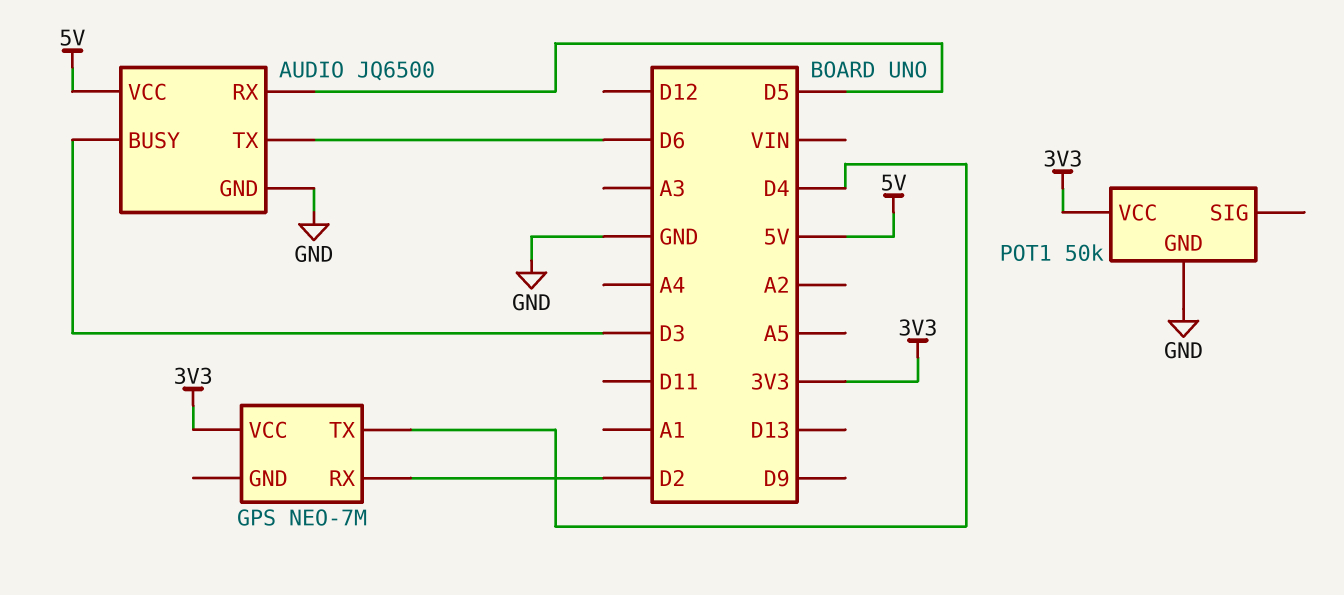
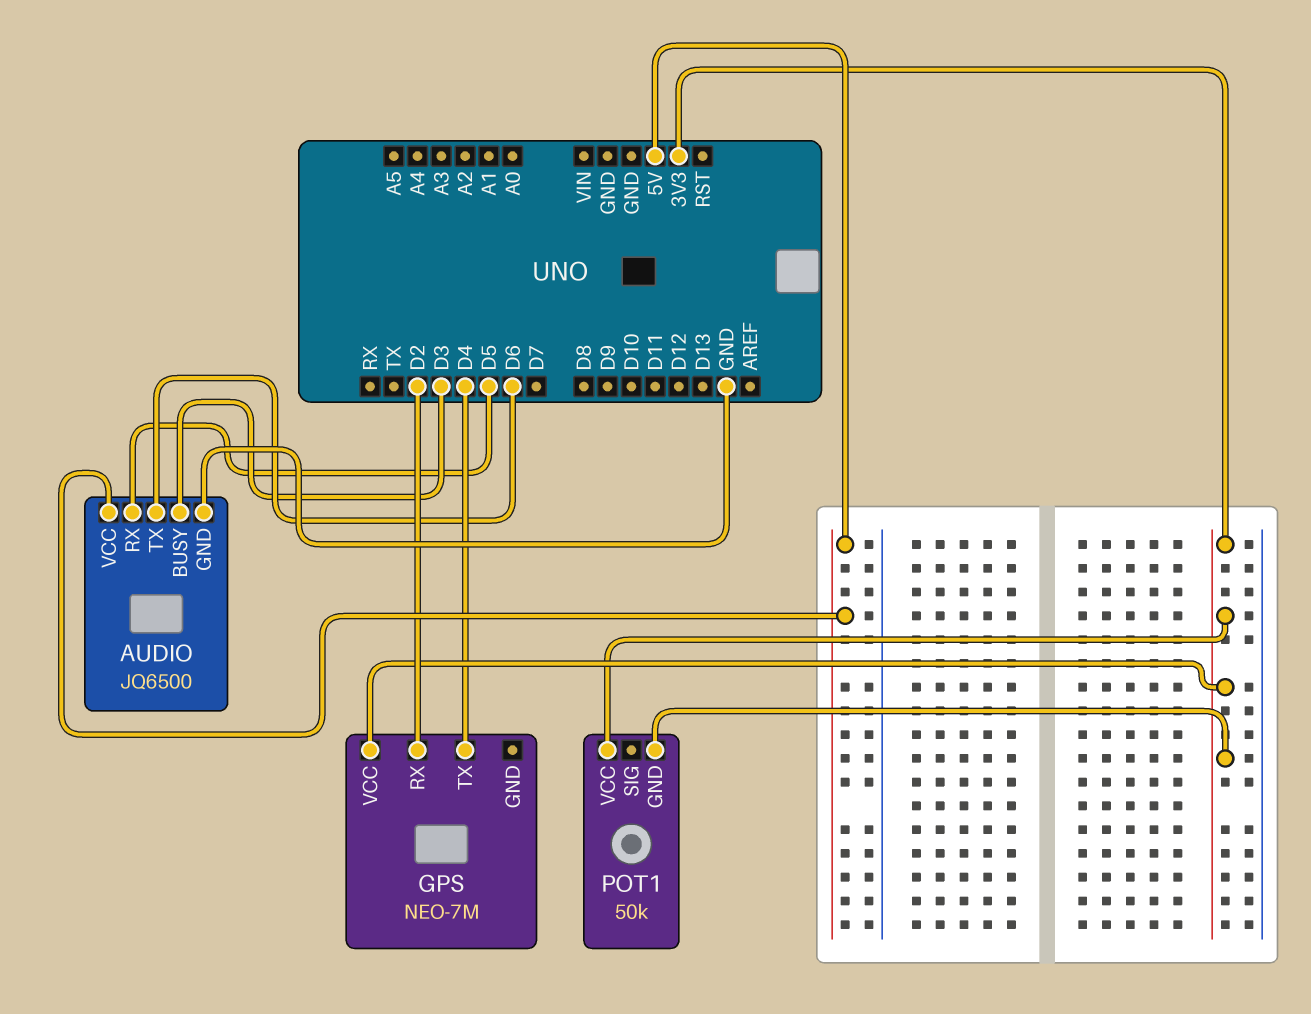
POT1 pin GND: GND -> 3V3

